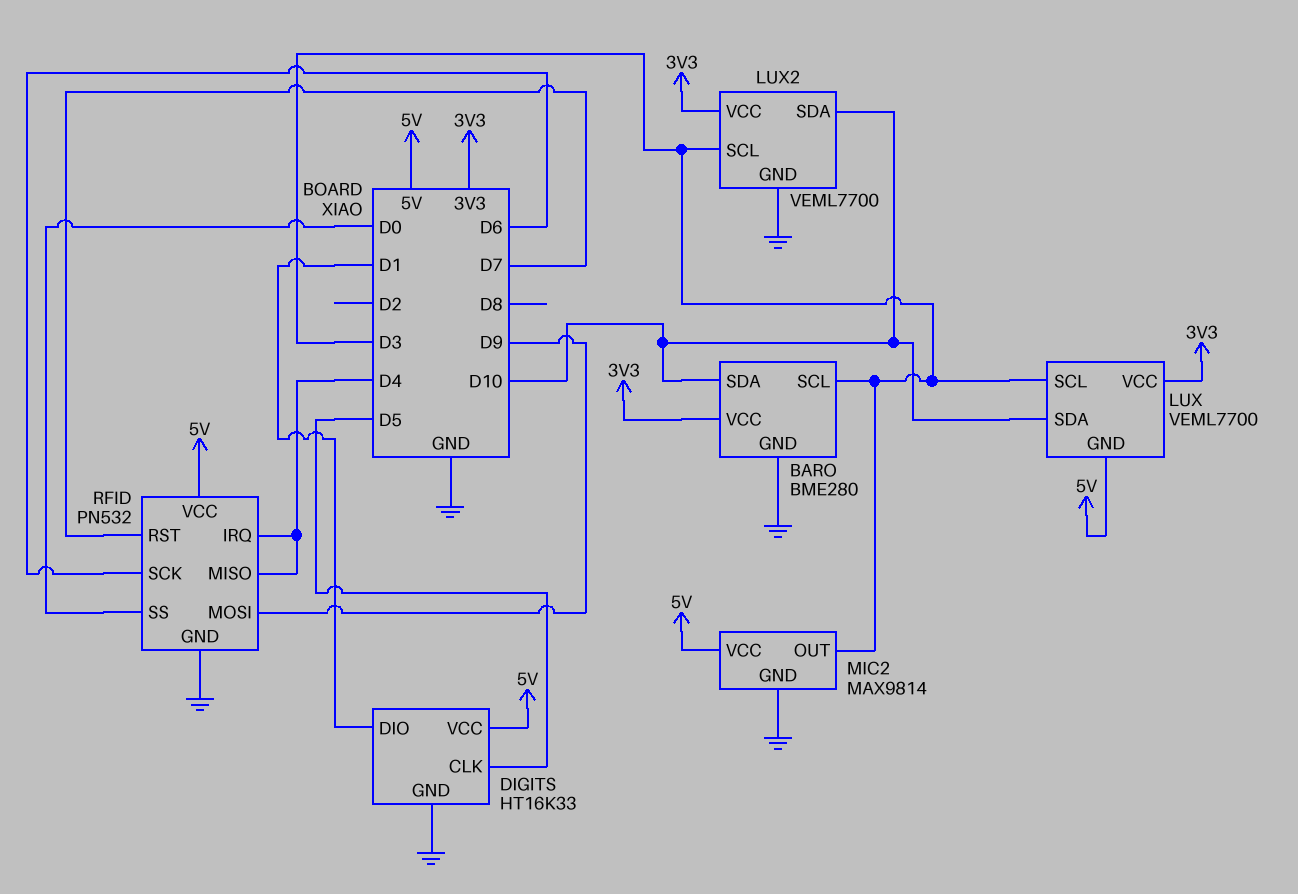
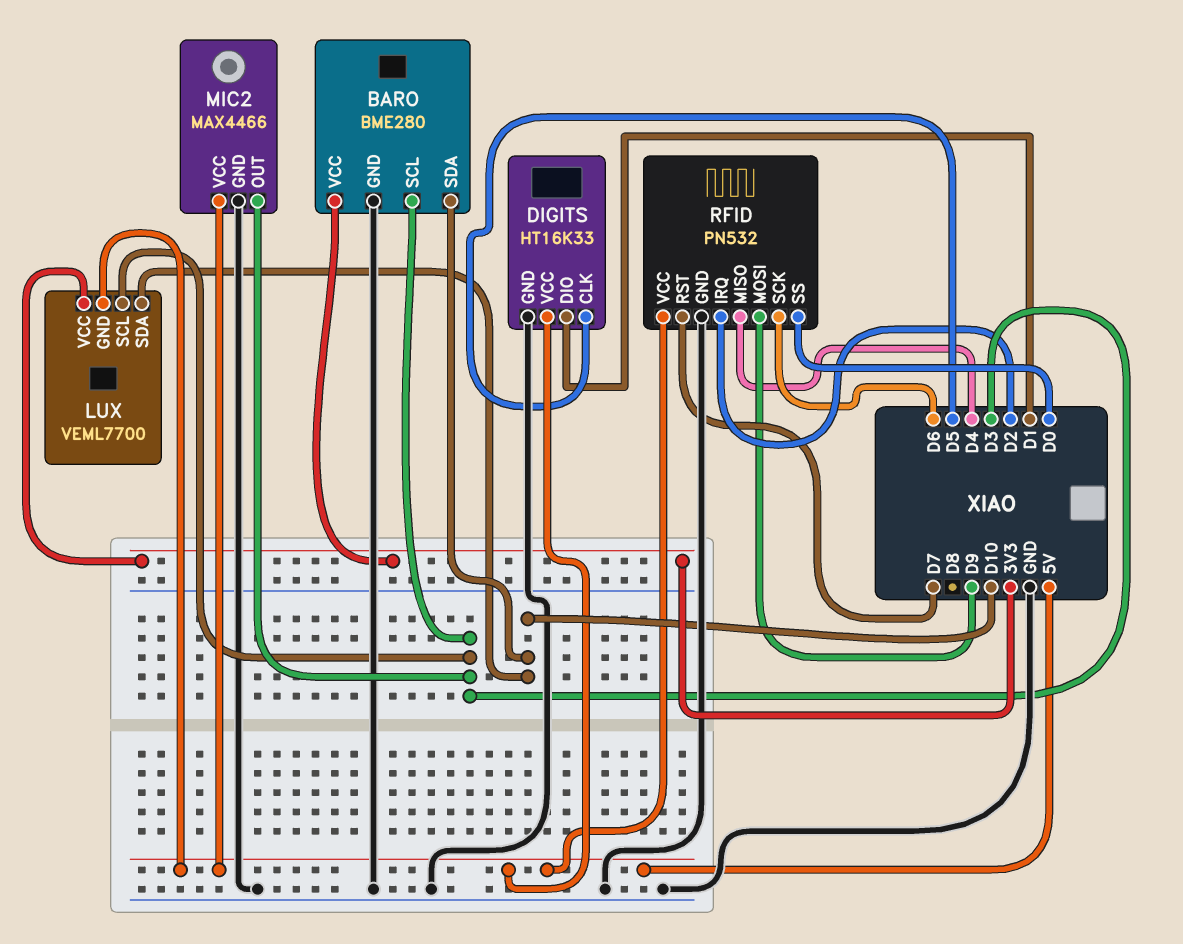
LUX2: VEML7700 -> none
LUX2 pin GND: GND -> none
LUX2 pin SCL: D3 -> none
LUX2 pin SDA: D10 -> none
LUX2 pin VCC: 3V3 -> none
MIC2: MAX9814 -> MAX4466
RFID pin IRQ: D4 -> D2

